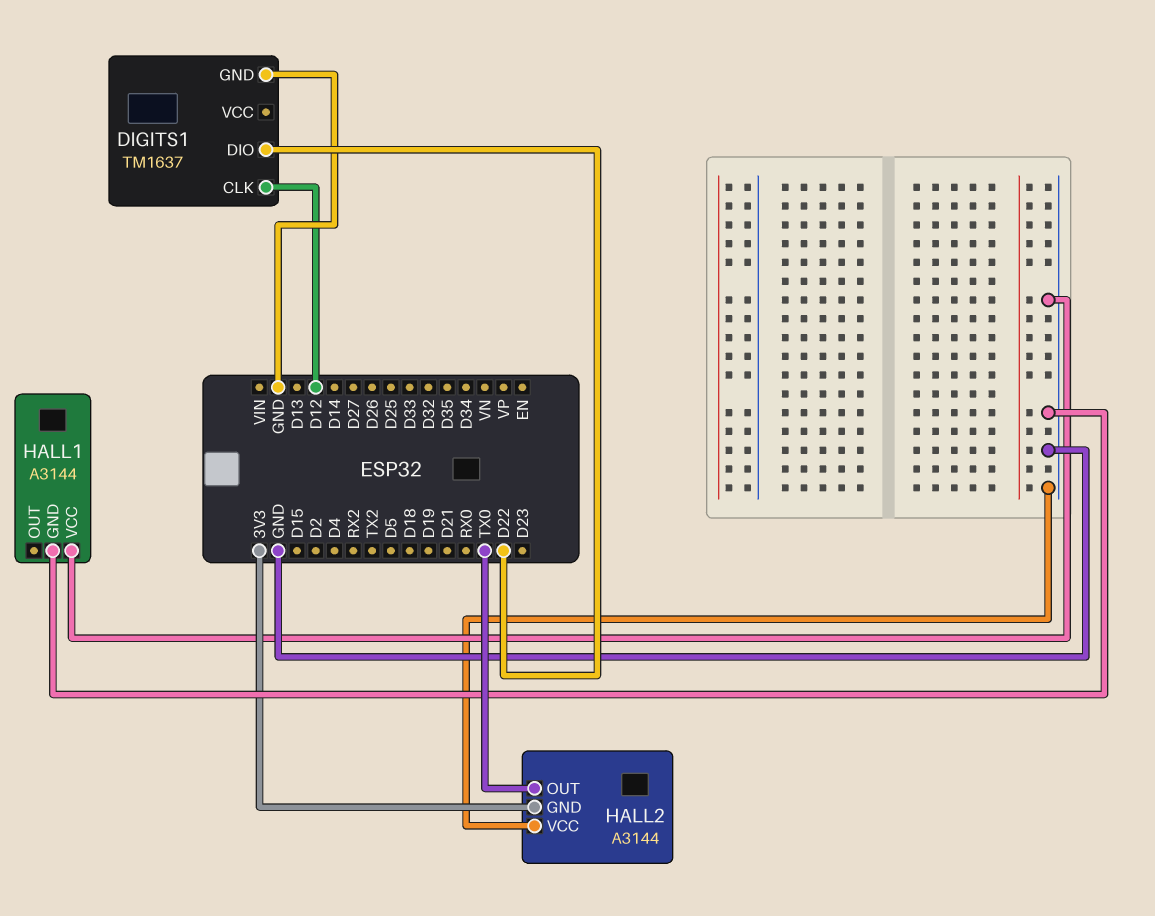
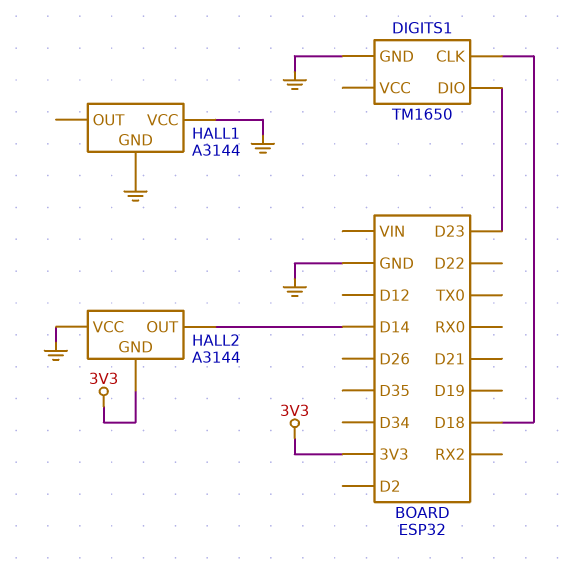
DIGITS1: TM1637 -> TM1650
DIGITS1 pin CLK: D12 -> D18
DIGITS1 pin DIO: D22 -> D23
HALL2 pin OUT: TX0 -> D14

